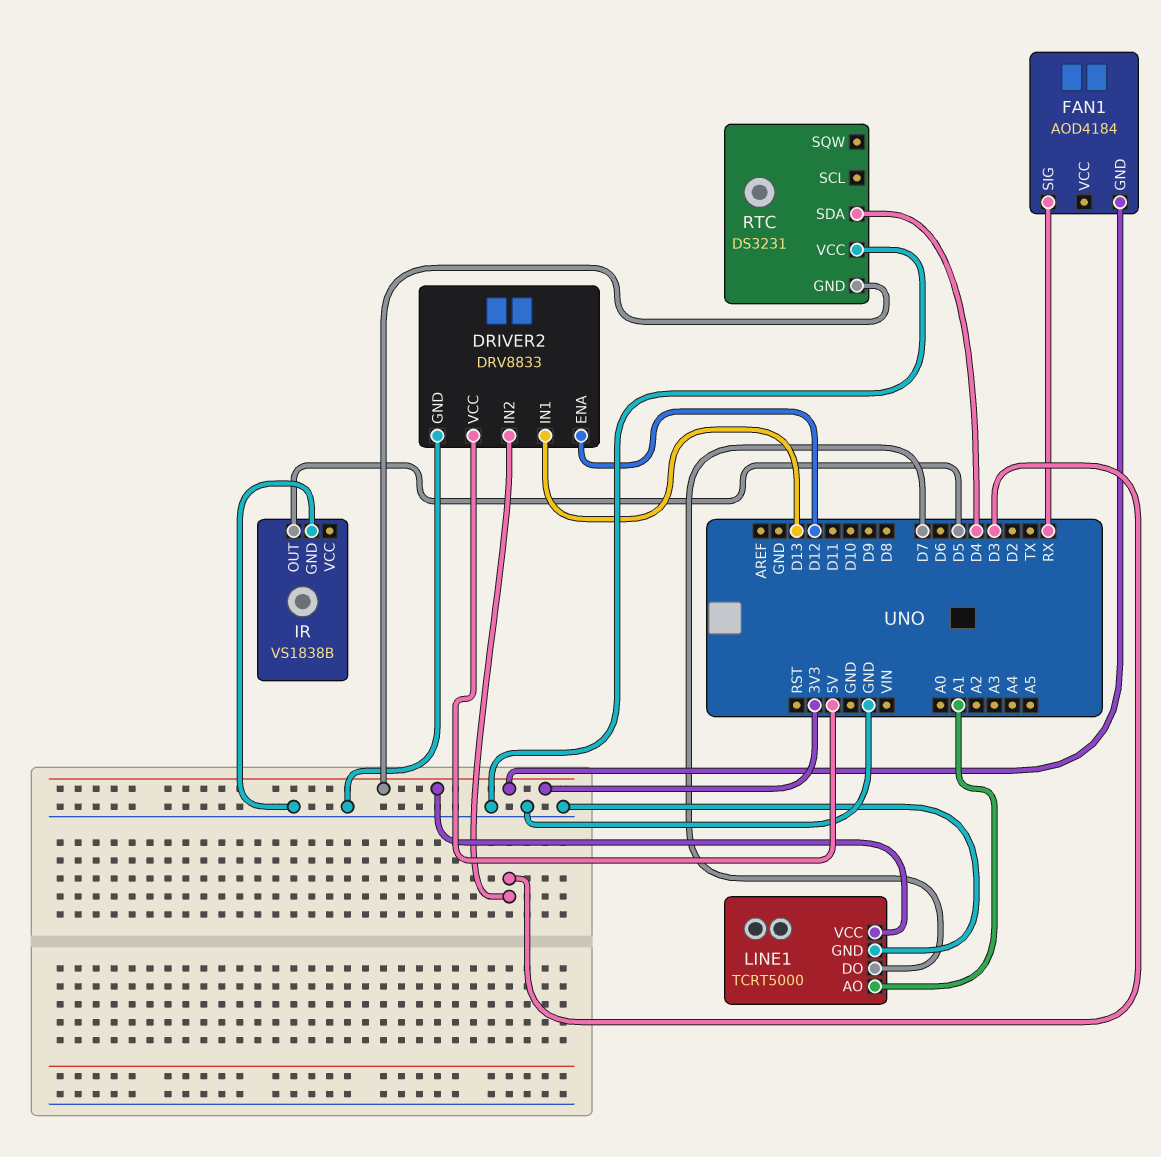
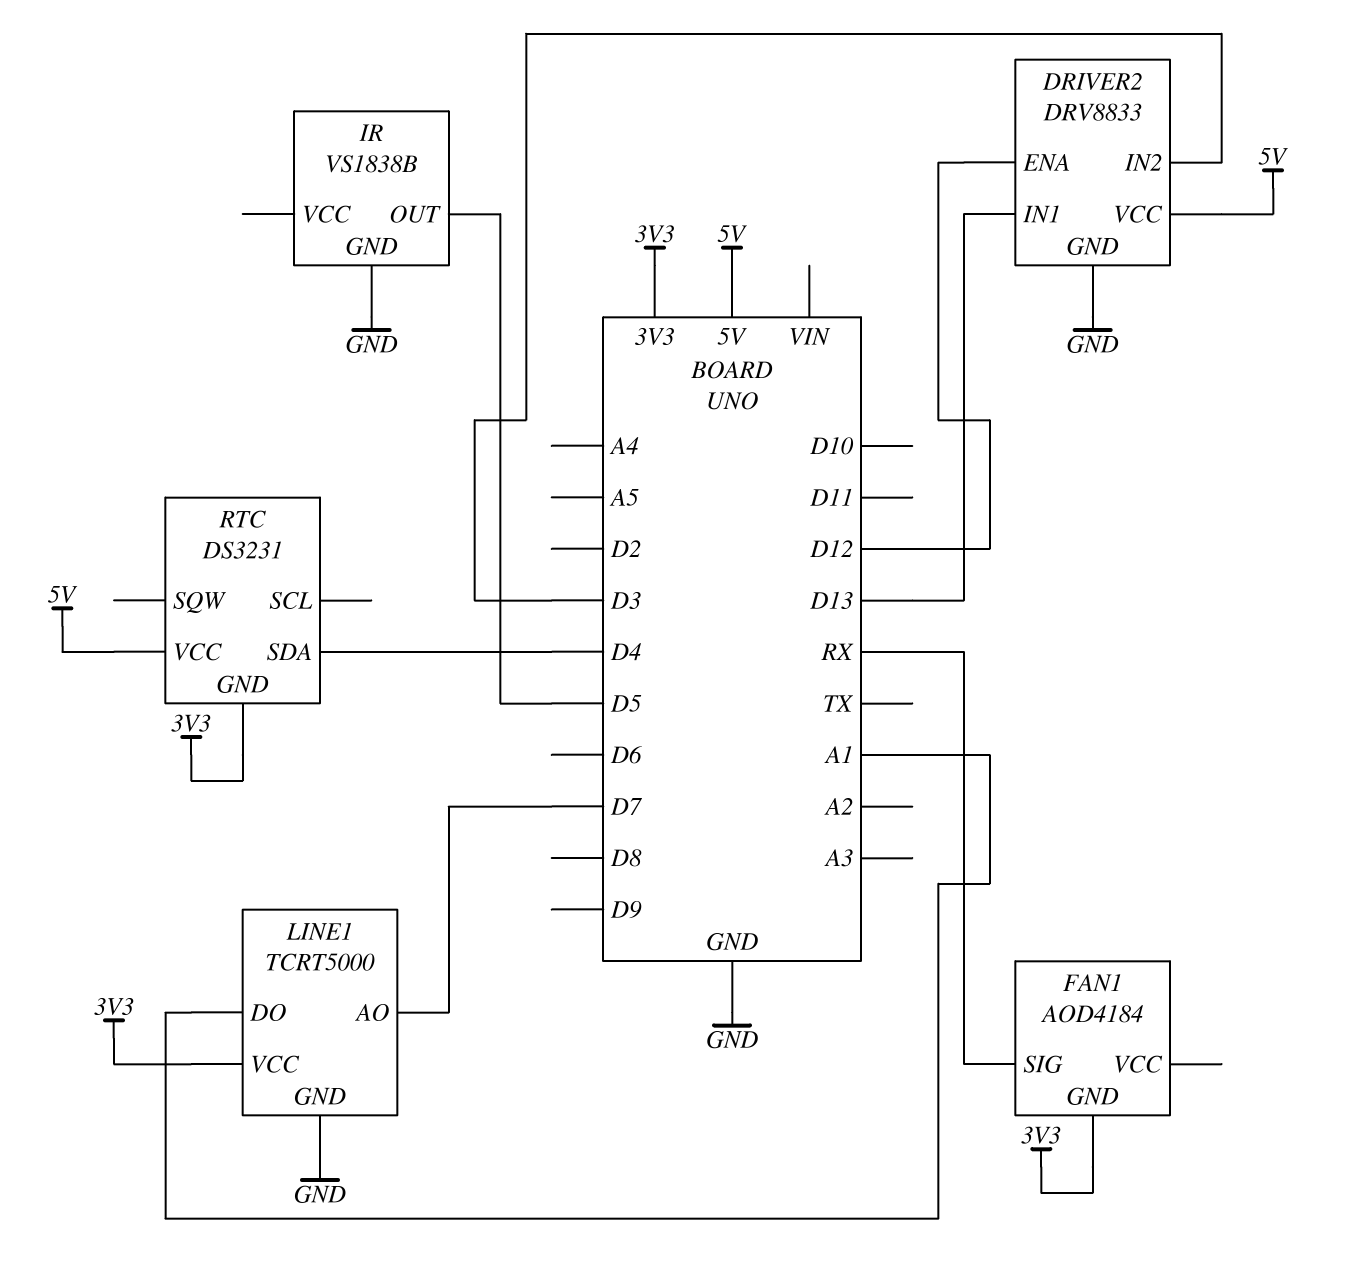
LINE1 pin AO: A1 -> D7
LINE1 pin DO: D7 -> A1
RTC pin VCC: GND -> 5V

